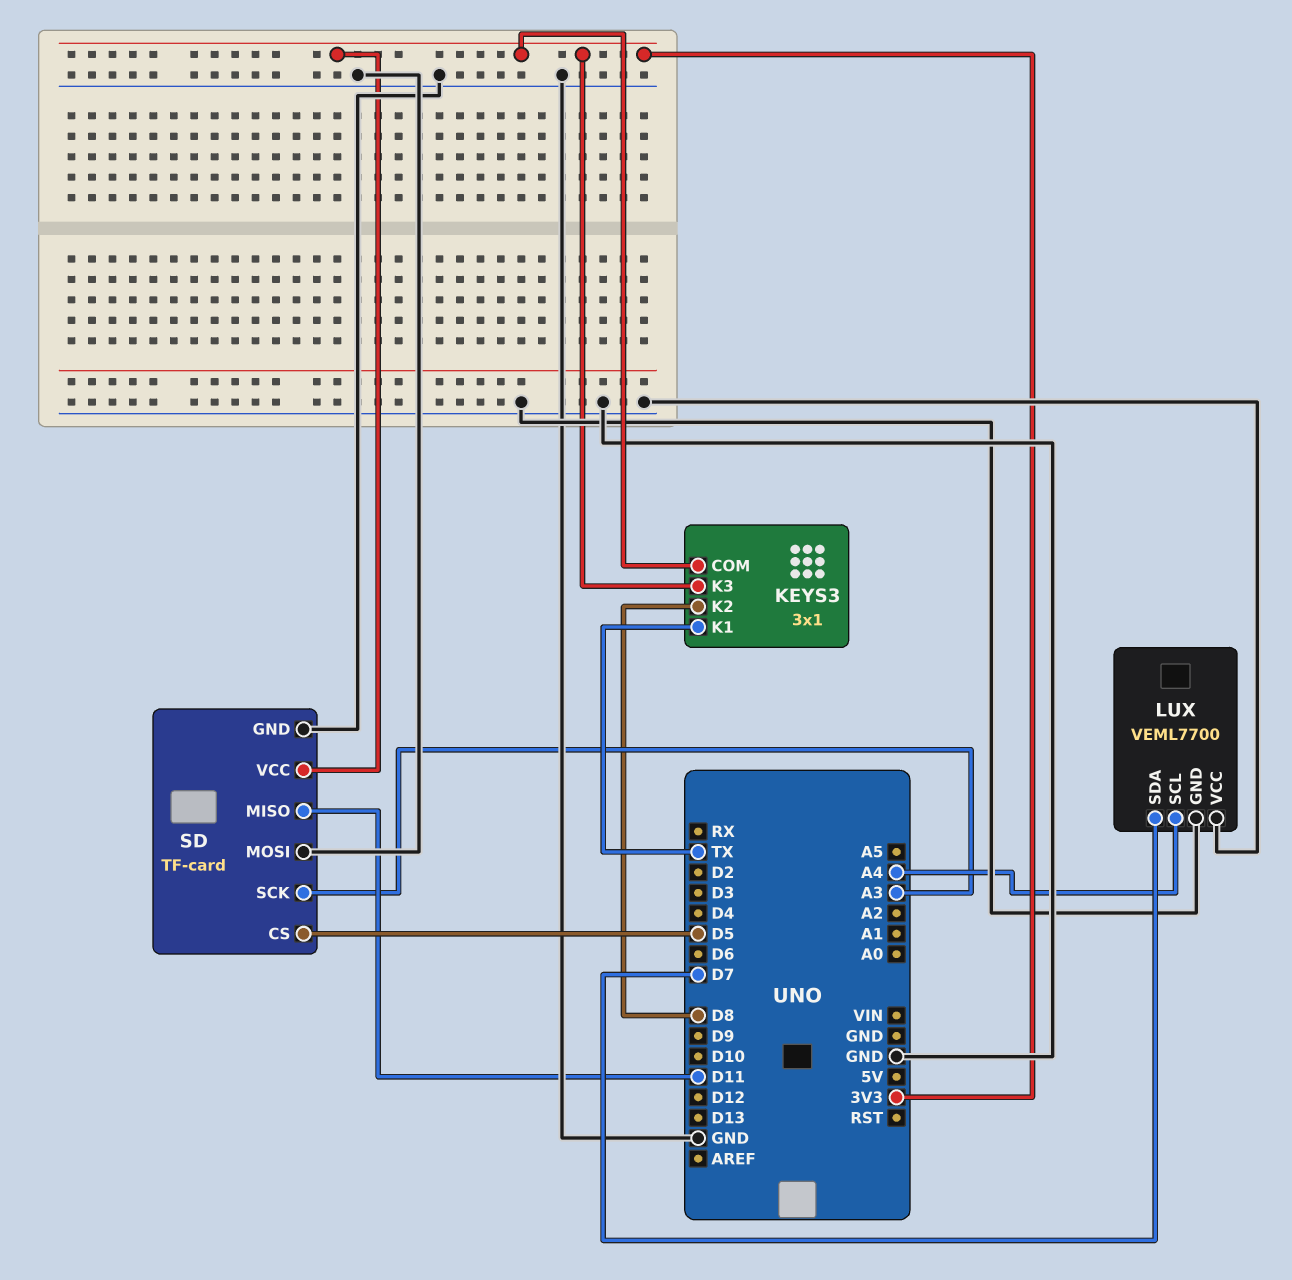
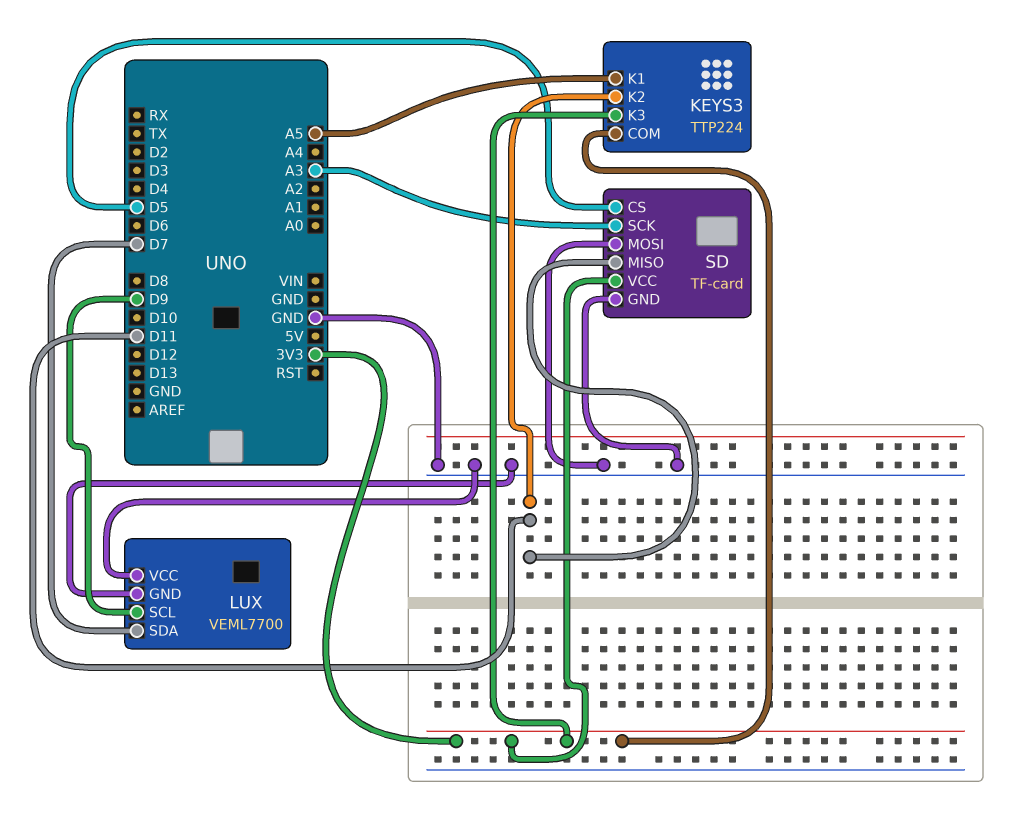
KEYS3: 3x1 -> TTP224
KEYS3 pin K1: TX -> A5
KEYS3 pin K2: D8 -> D11
LUX pin SCL: A4 -> D9

